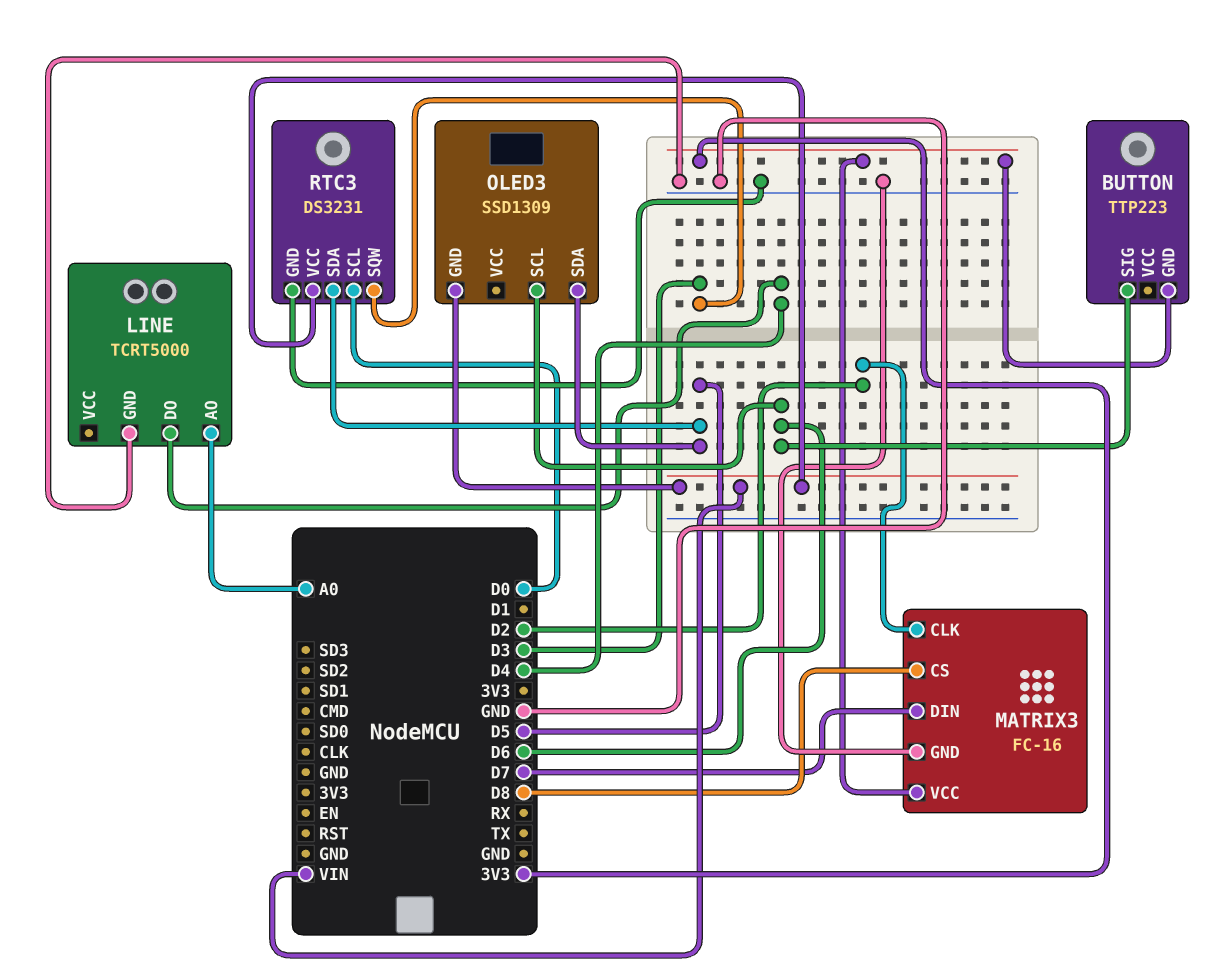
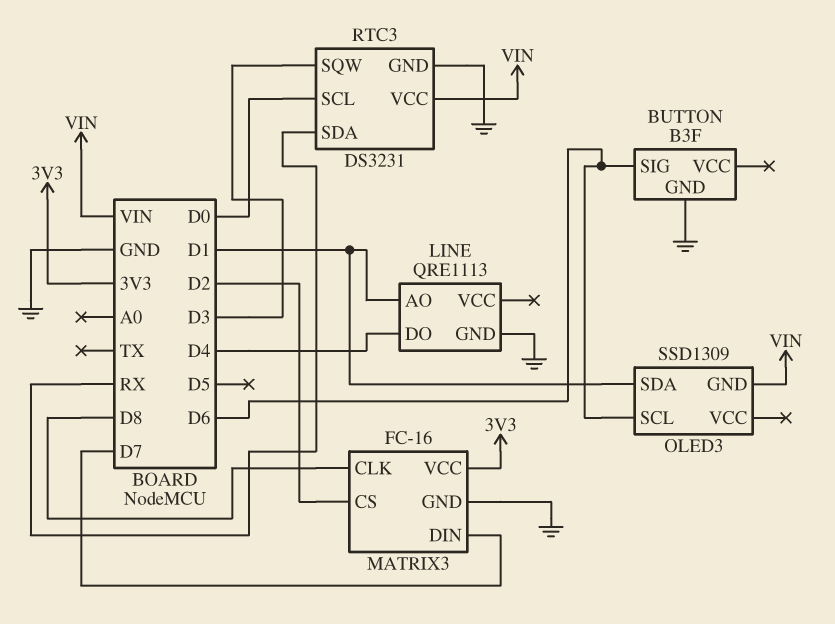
BUTTON: TTP223 -> B3F
BUTTON pin GND: 3V3 -> GND
LINE: TCRT5000 -> QRE1113
LINE pin AO: A0 -> D1
MATRIX3 pin CLK: D2 -> D8
MATRIX3 pin CS: D8 -> D2
OLED3 pin SDA: D5 -> D1
RTC3 pin SDA: D5 -> RX

